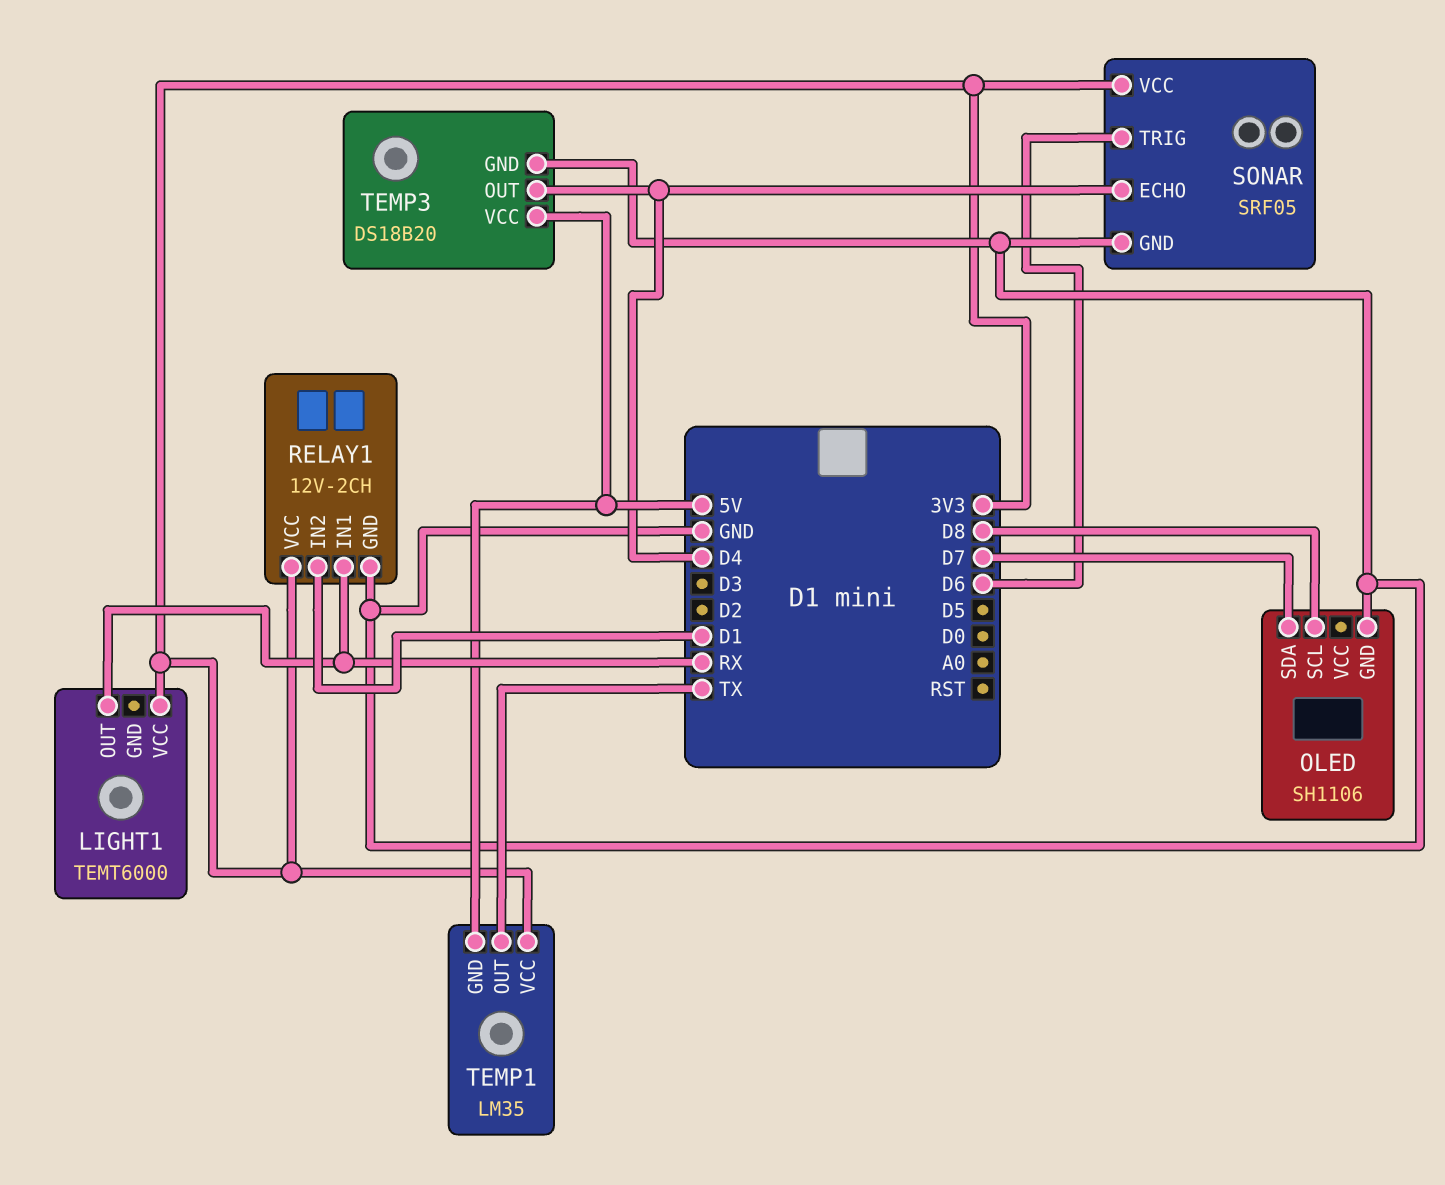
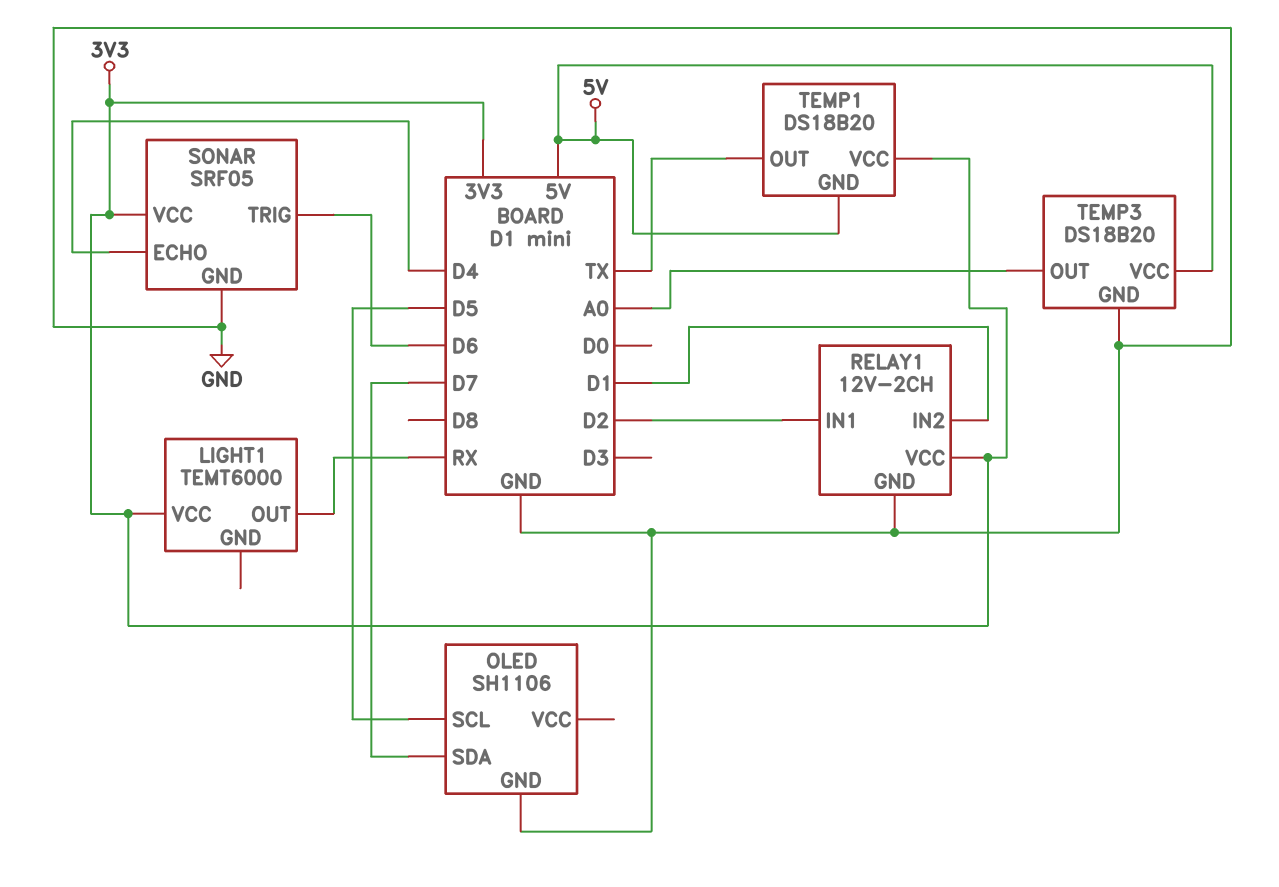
OLED pin SCL: D8 -> D5
RELAY1 pin IN1: RX -> D2
TEMP1: LM35 -> DS18B20
TEMP3 pin OUT: D4 -> A0

